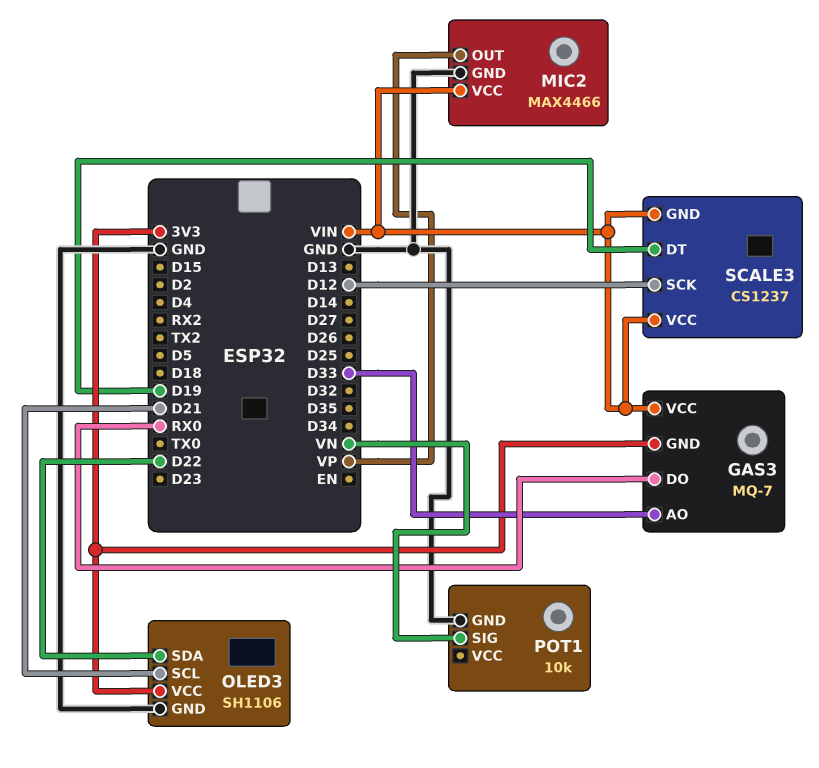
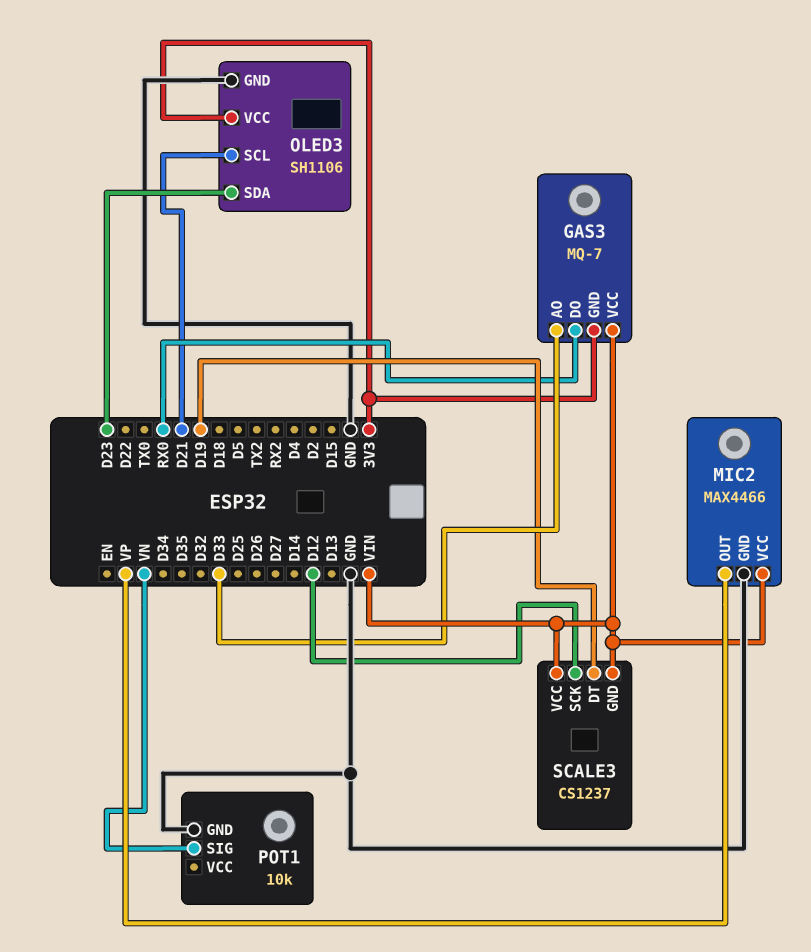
OLED3 pin SDA: D22 -> D23

